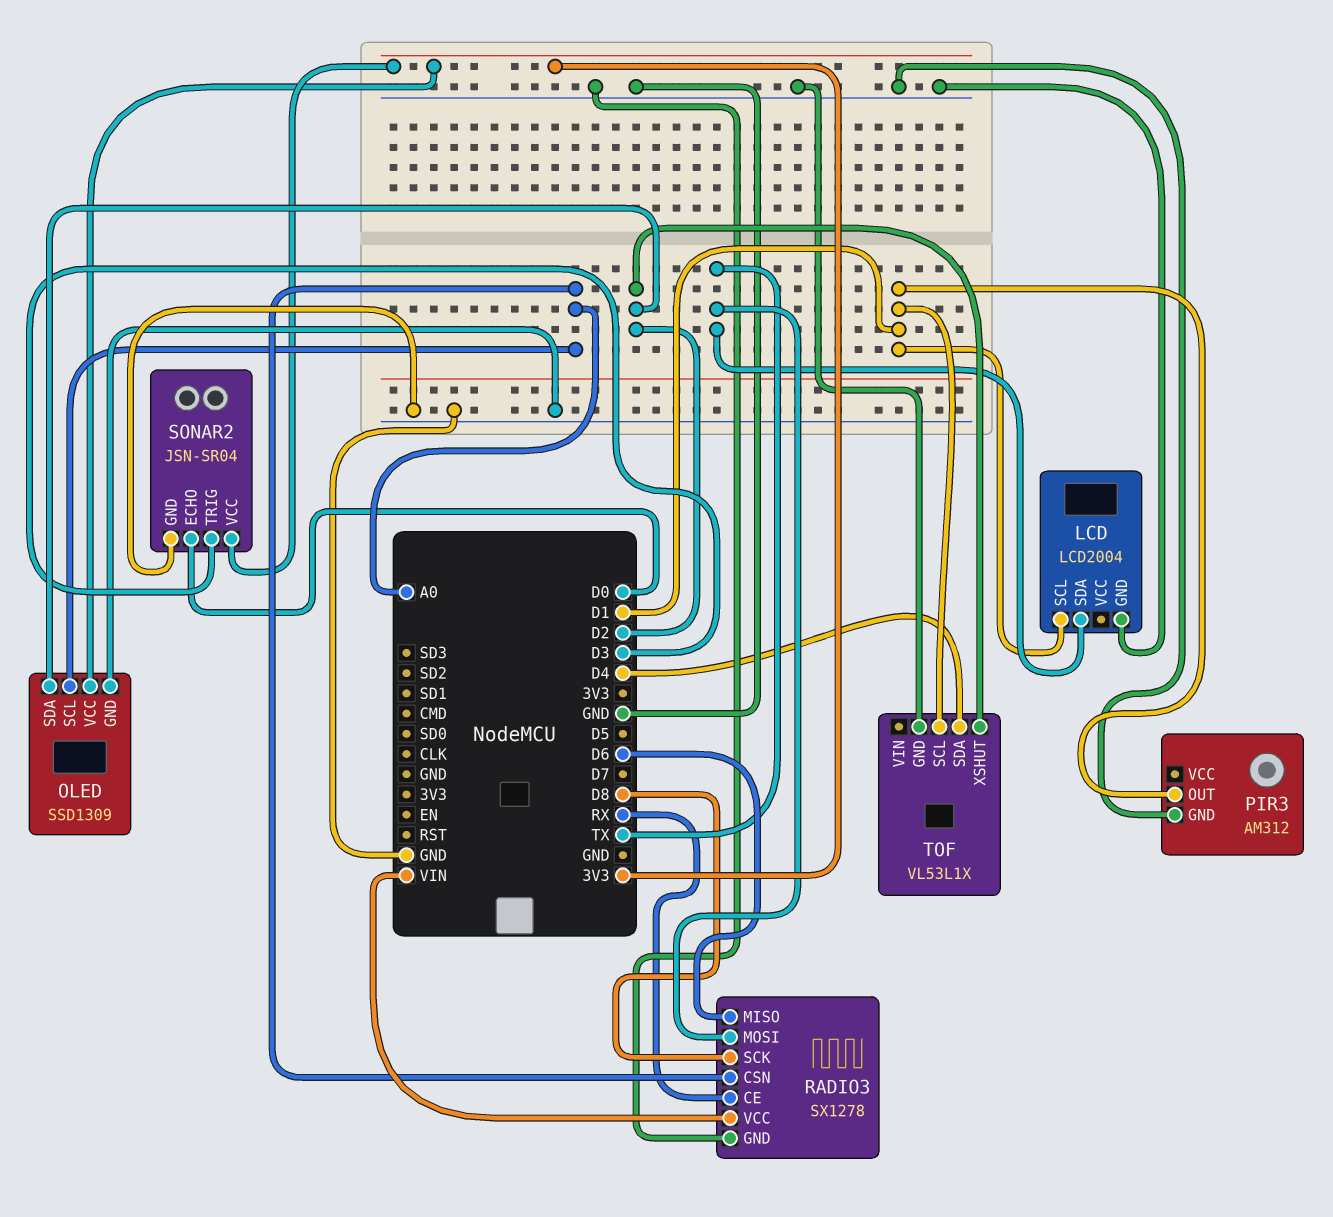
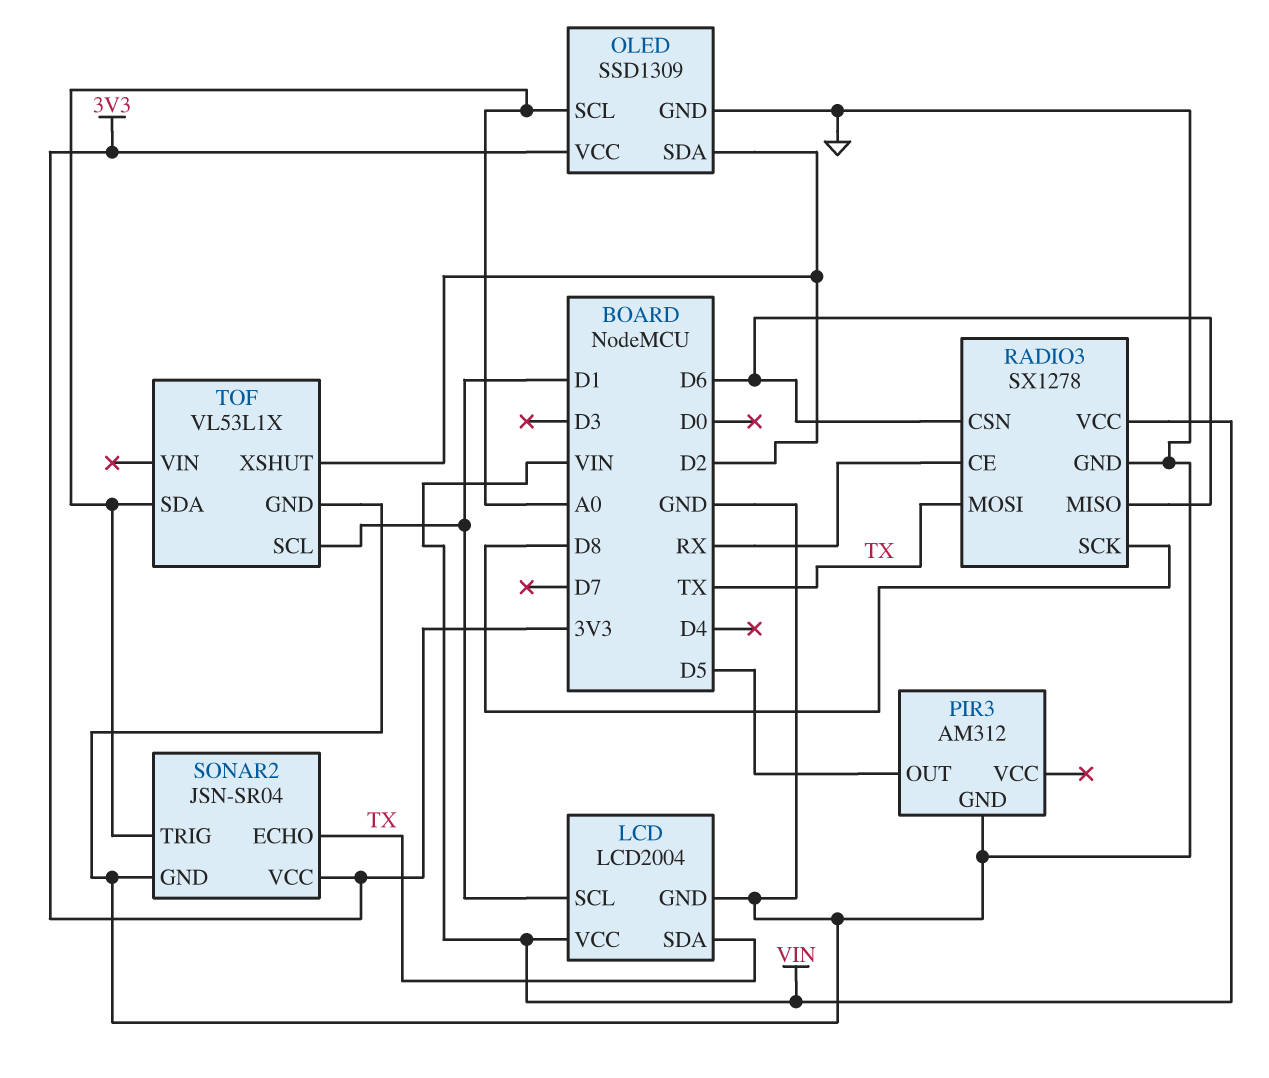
LCD pin VCC: none -> VIN
PIR3 pin OUT: D1 -> D5
RADIO3 pin CSN: A0 -> D6
SONAR2 pin ECHO: D0 -> TX
SONAR2 pin TRIG: D3 -> A0
TOF pin SDA: D4 -> A0

